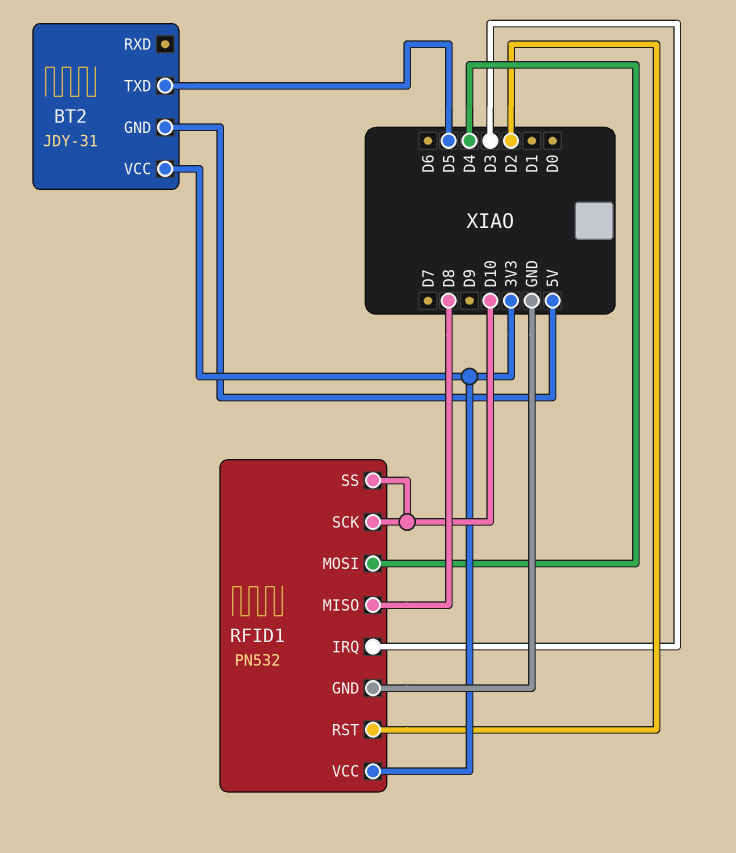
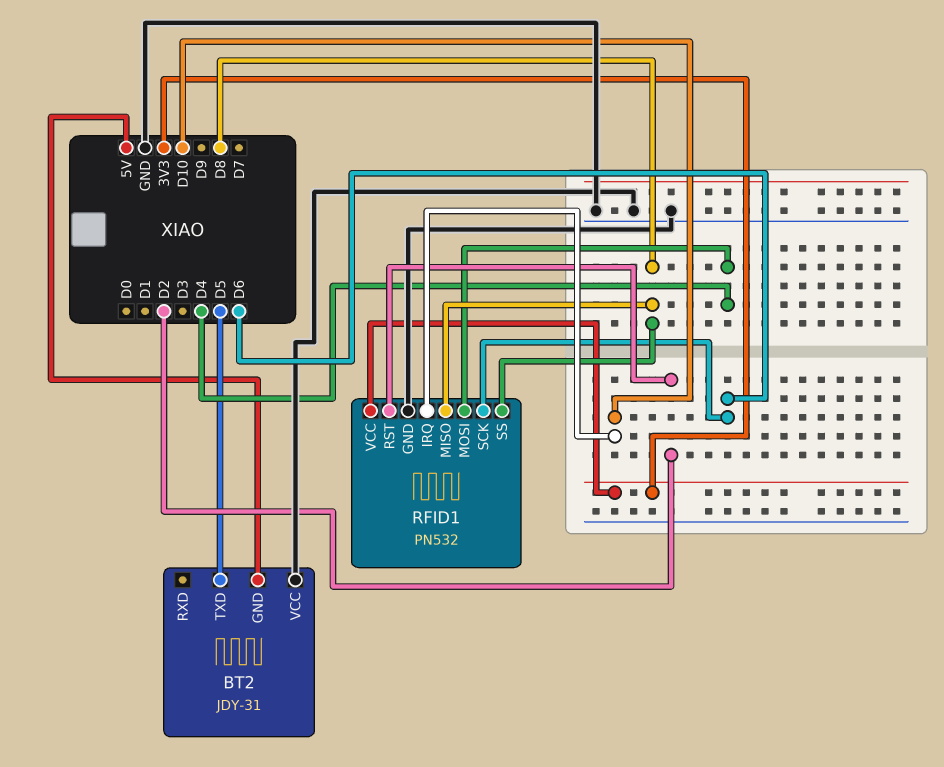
BT2 pin VCC: 3V3 -> GND
RFID1 pin IRQ: D3 -> D10
RFID1 pin SCK: D10 -> D6
RFID1 pin SS: D10 -> D8

